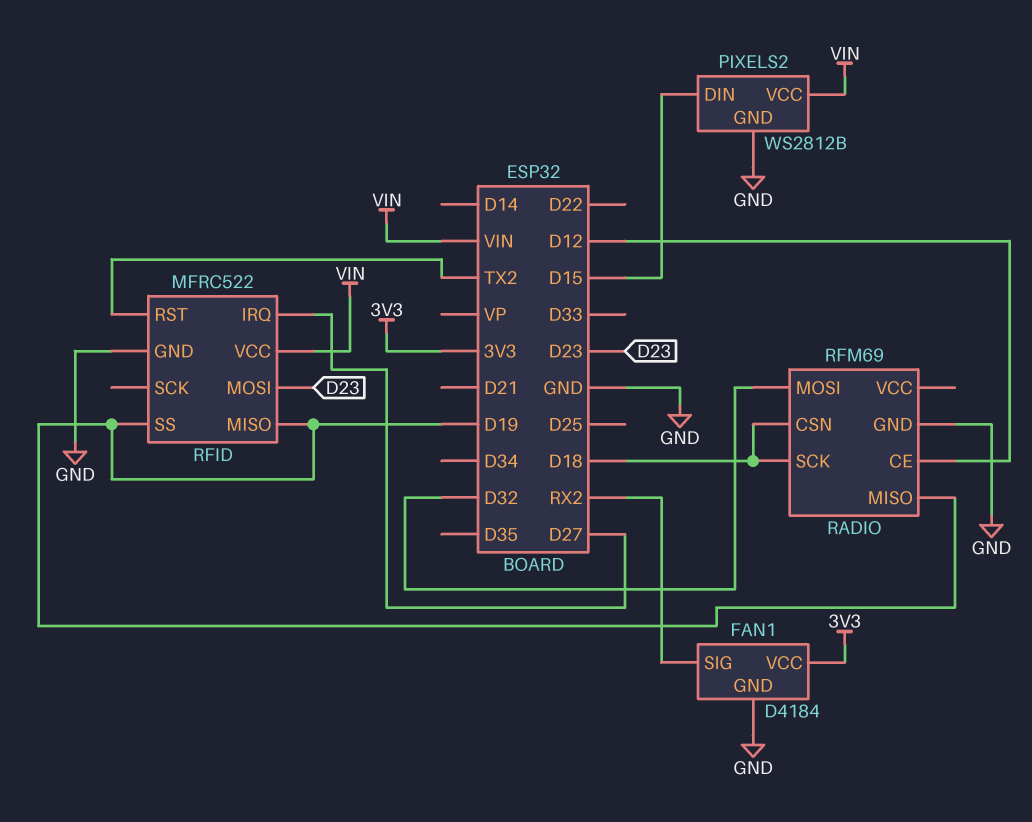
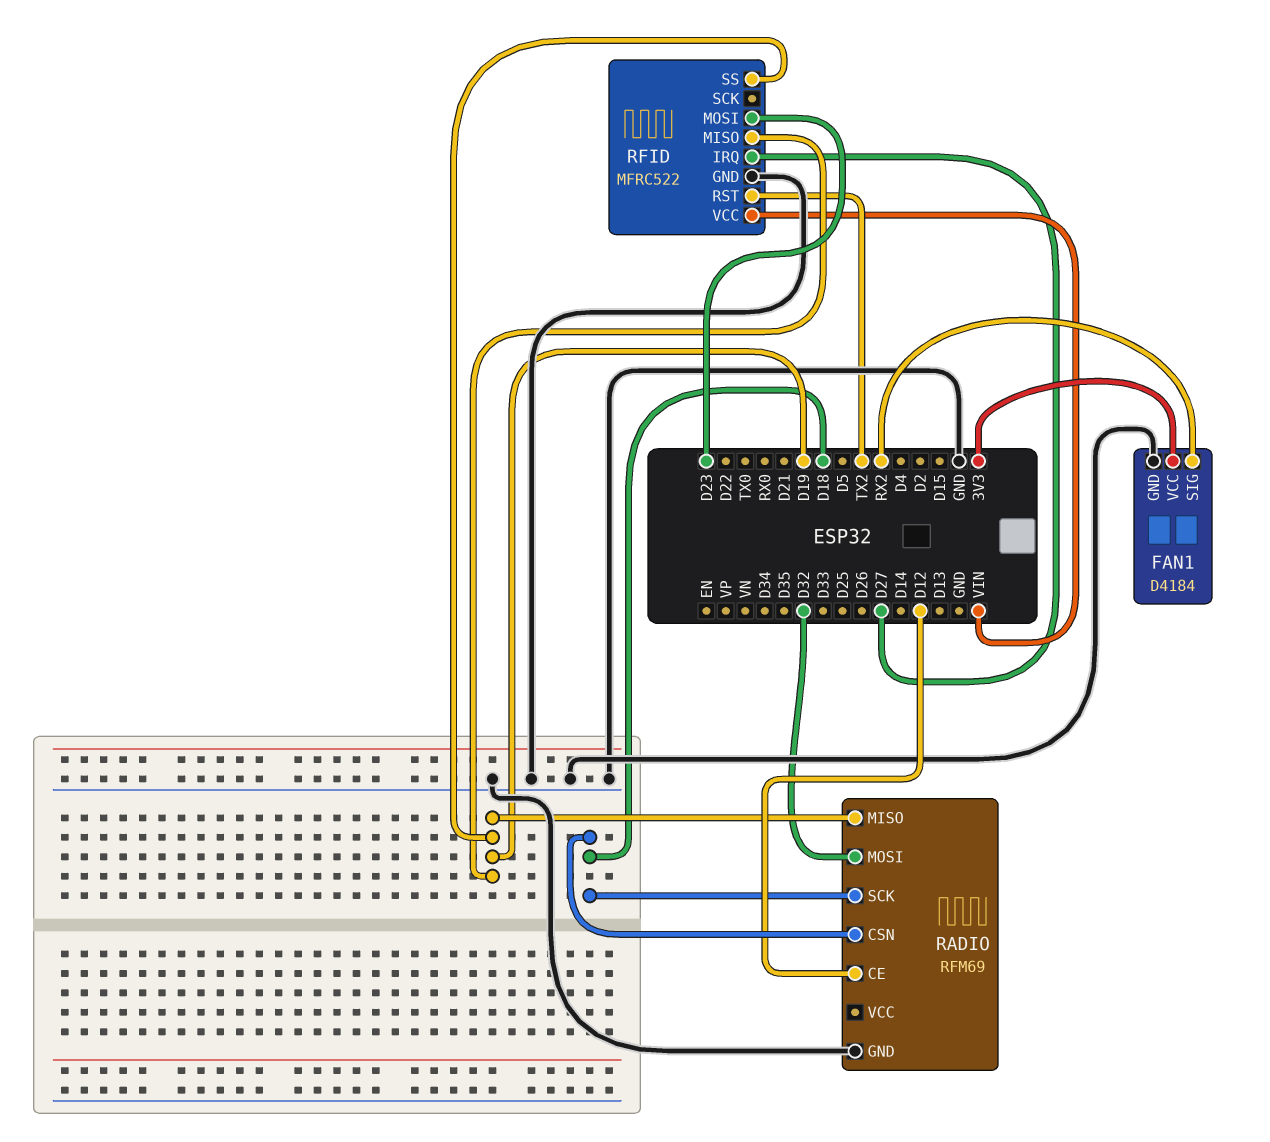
PIXELS2: WS2812B -> none
PIXELS2 pin DIN: D15 -> none
PIXELS2 pin GND: GND -> none
PIXELS2 pin VCC: VIN -> none

